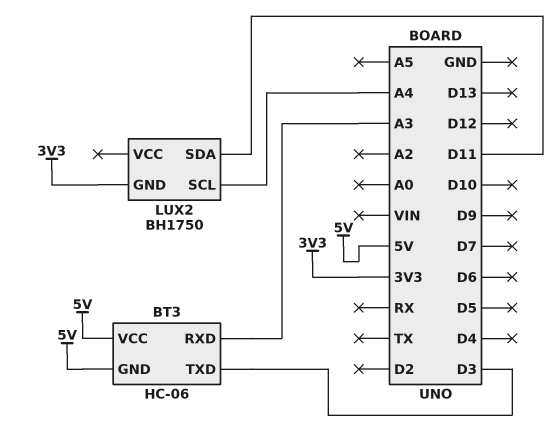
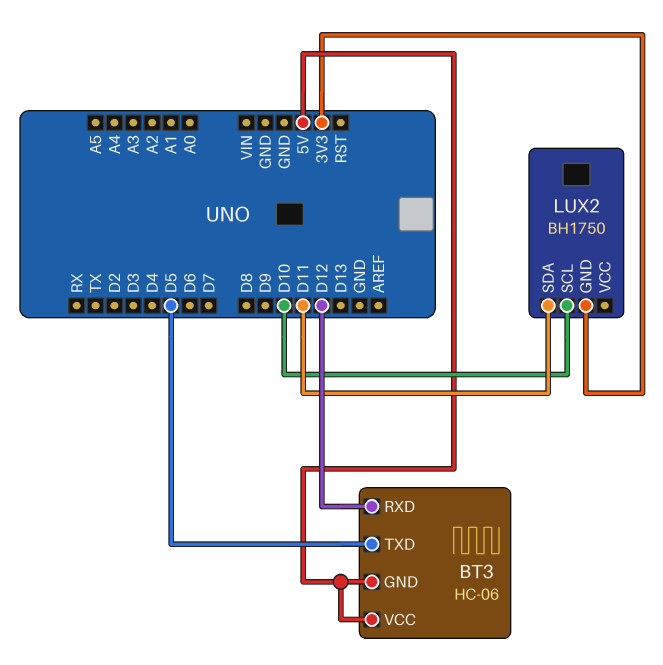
BT3 pin RXD: A3 -> D12
BT3 pin TXD: D3 -> D5
LUX2 pin SCL: A4 -> D10

